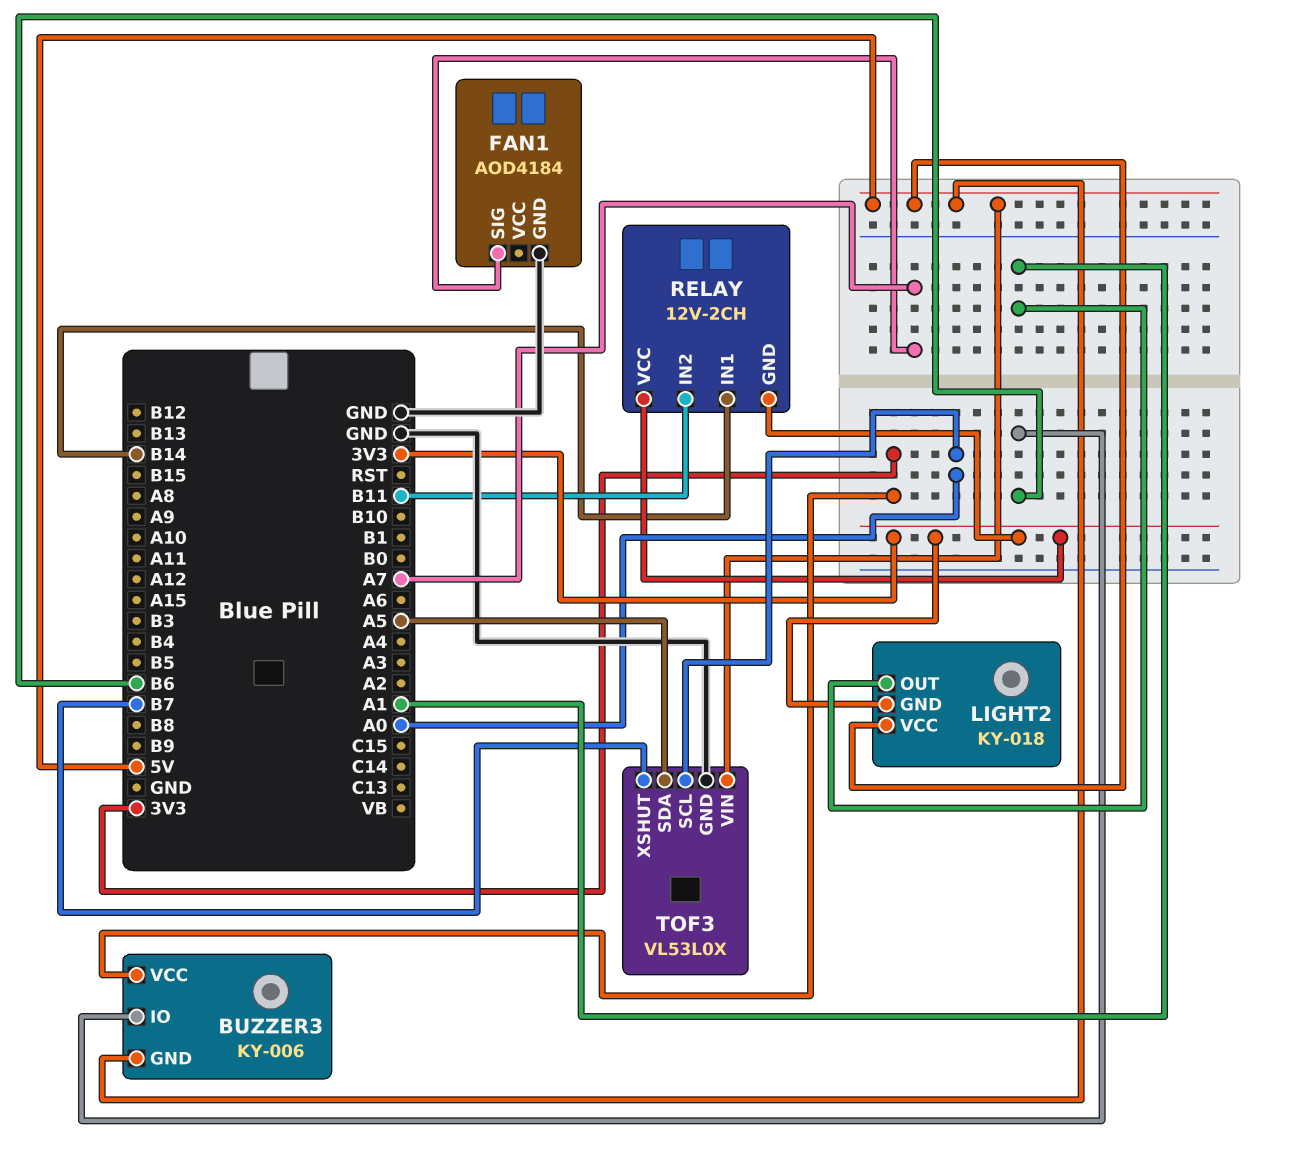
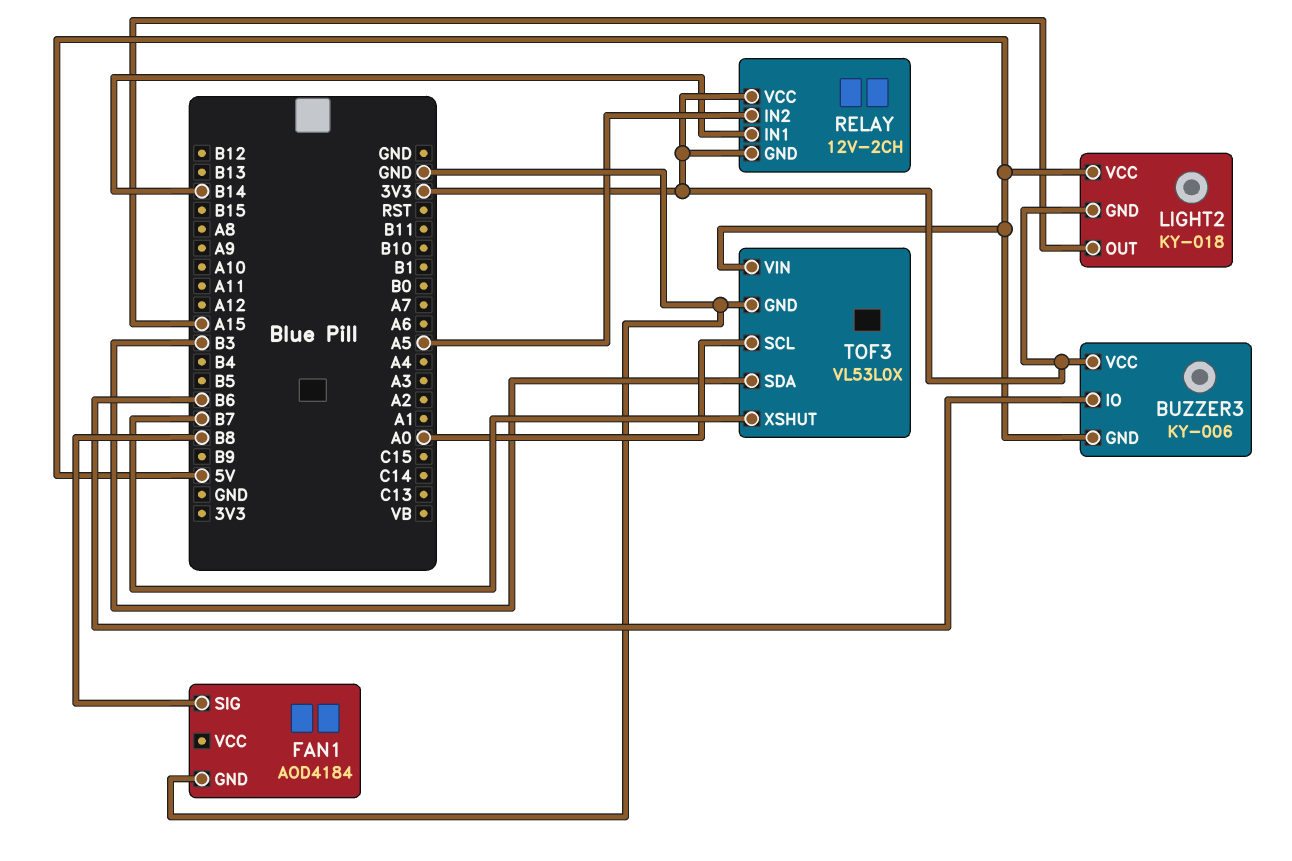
FAN1 pin SIG: A7 -> B8
LIGHT2 pin OUT: A1 -> A15
RELAY pin IN2: B11 -> A5
TOF3 pin SDA: A5 -> B3

